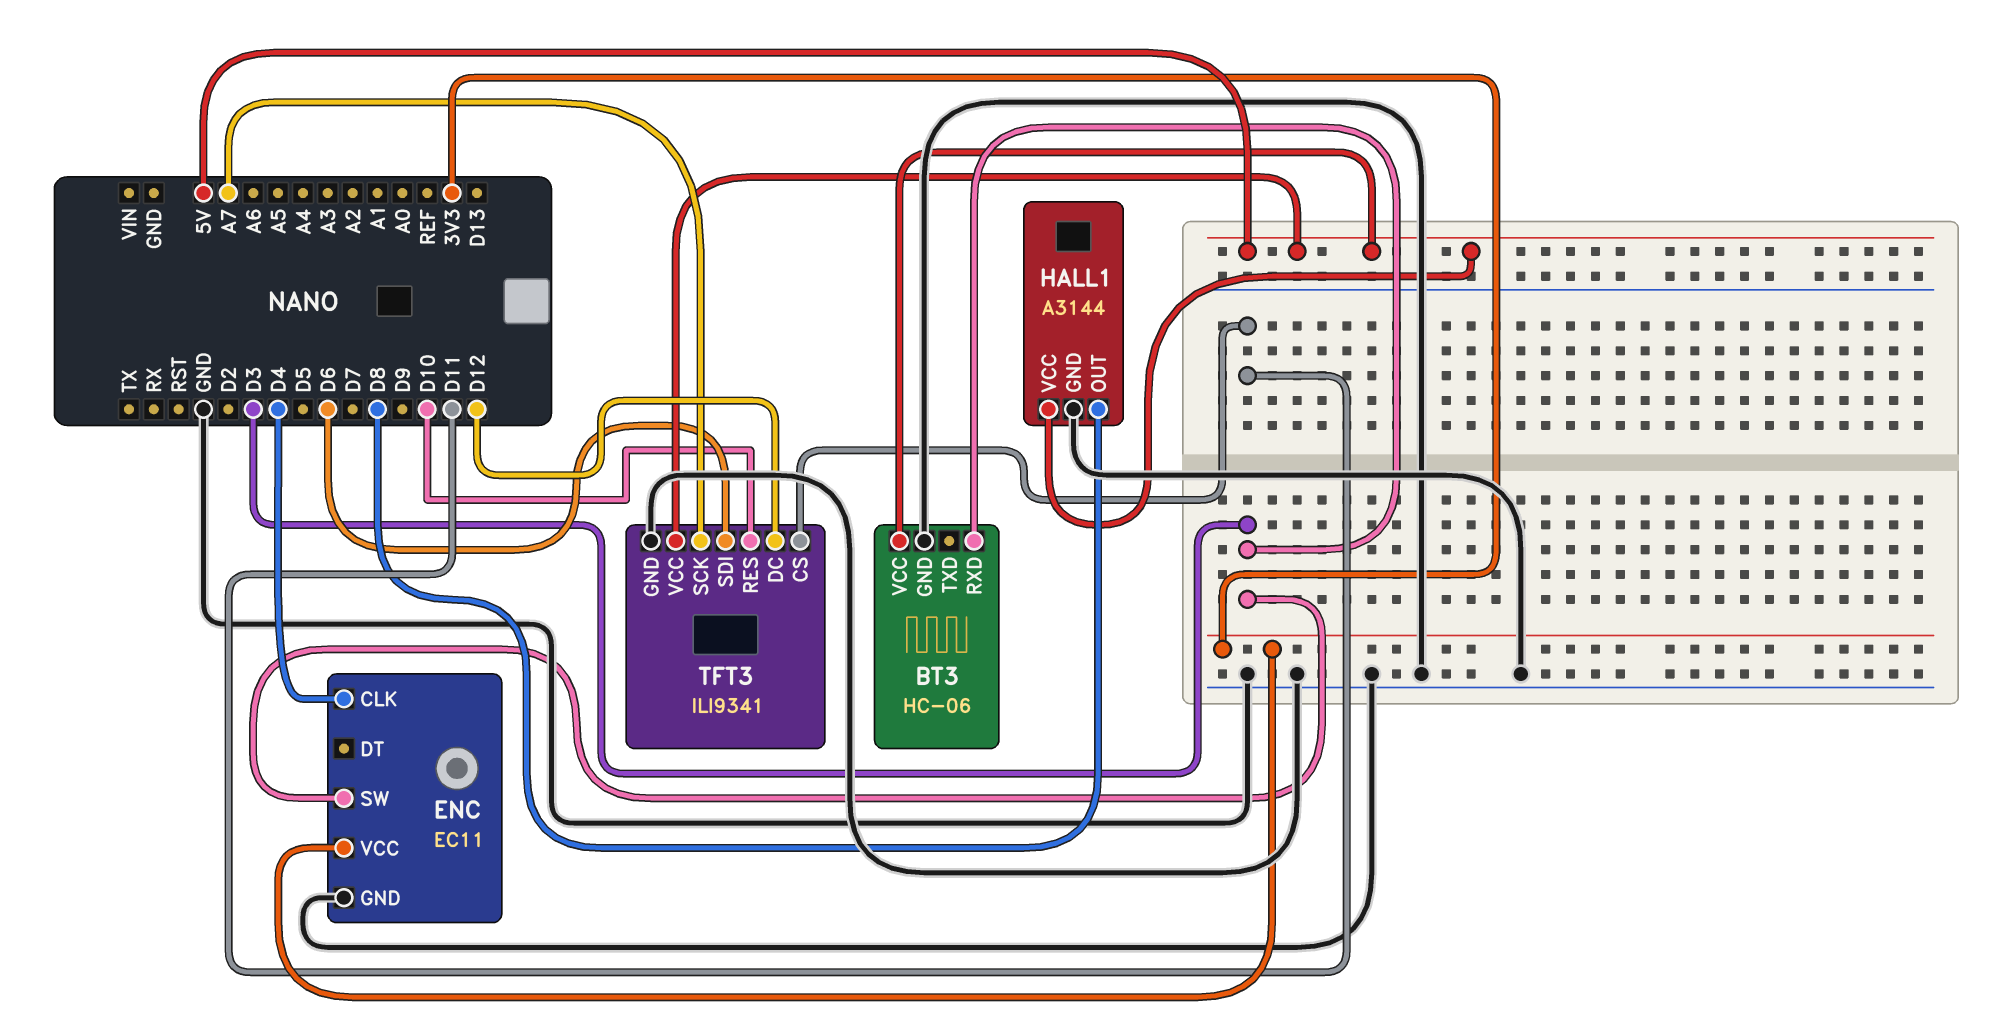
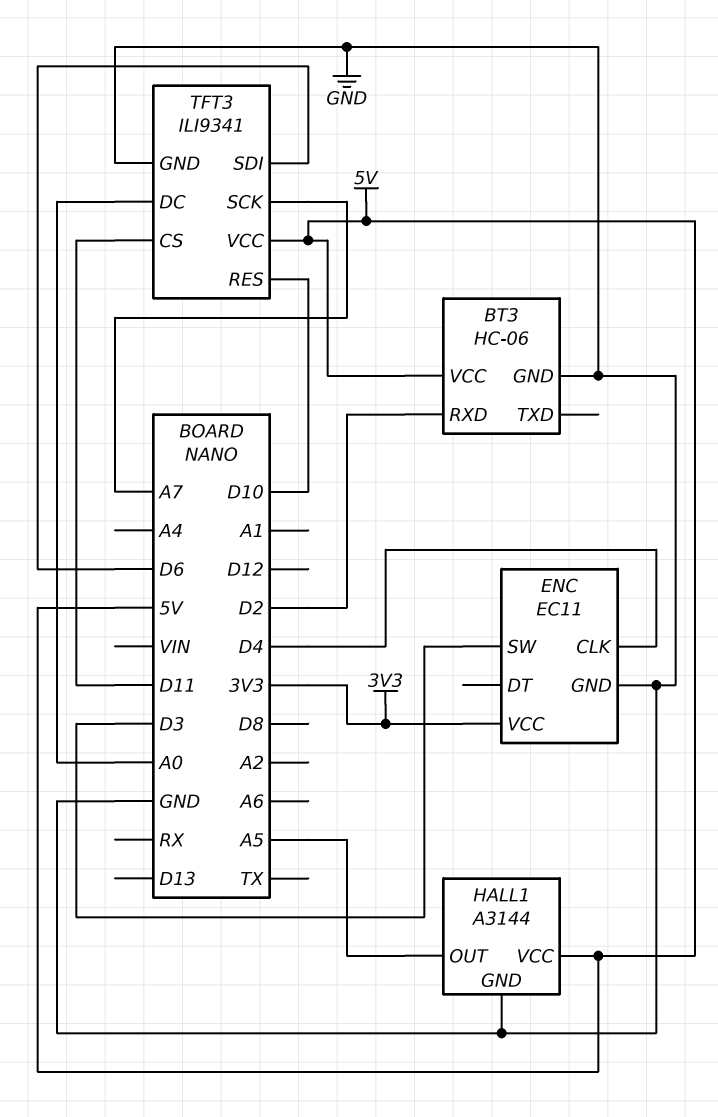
BT3 pin RXD: D3 -> D2
HALL1 pin OUT: D8 -> A5
TFT3 pin DC: D12 -> A0

